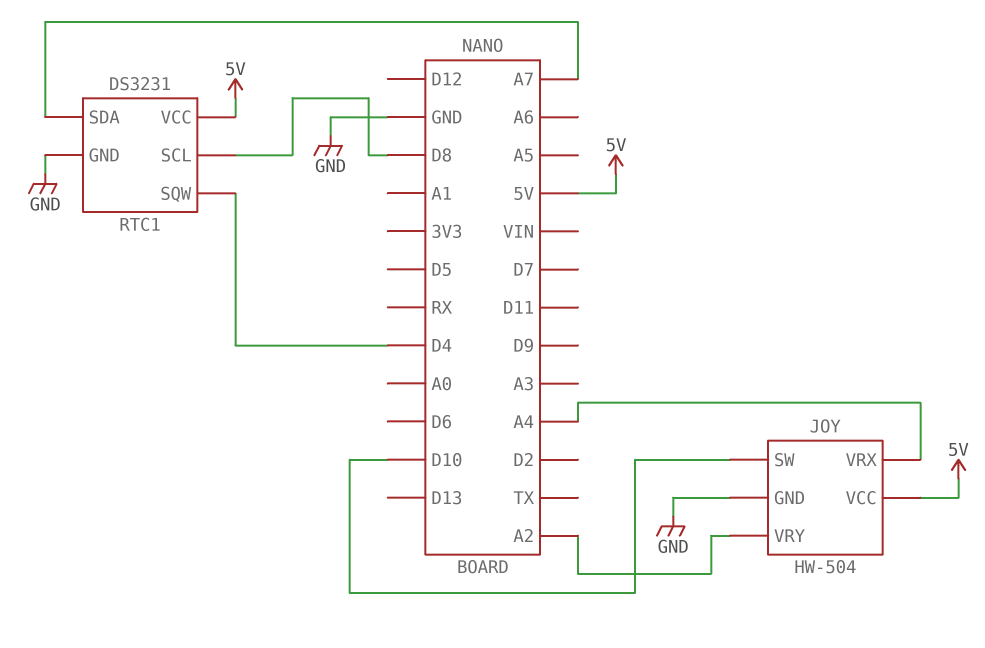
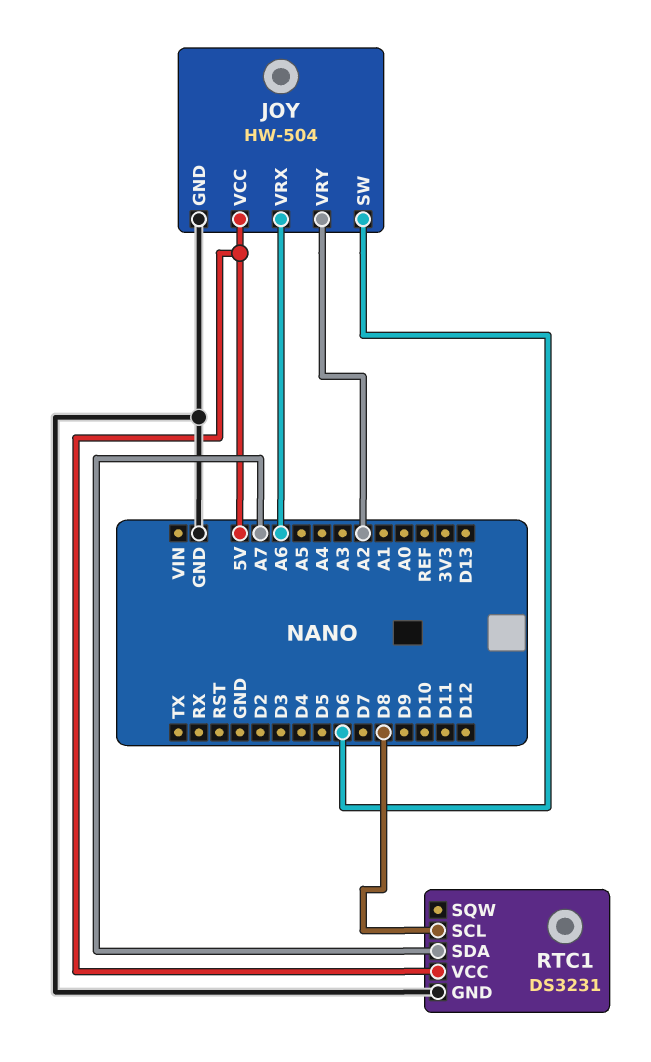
JOY pin SW: D10 -> D6
JOY pin VRX: A4 -> A6
RTC1 pin SQW: D4 -> none

